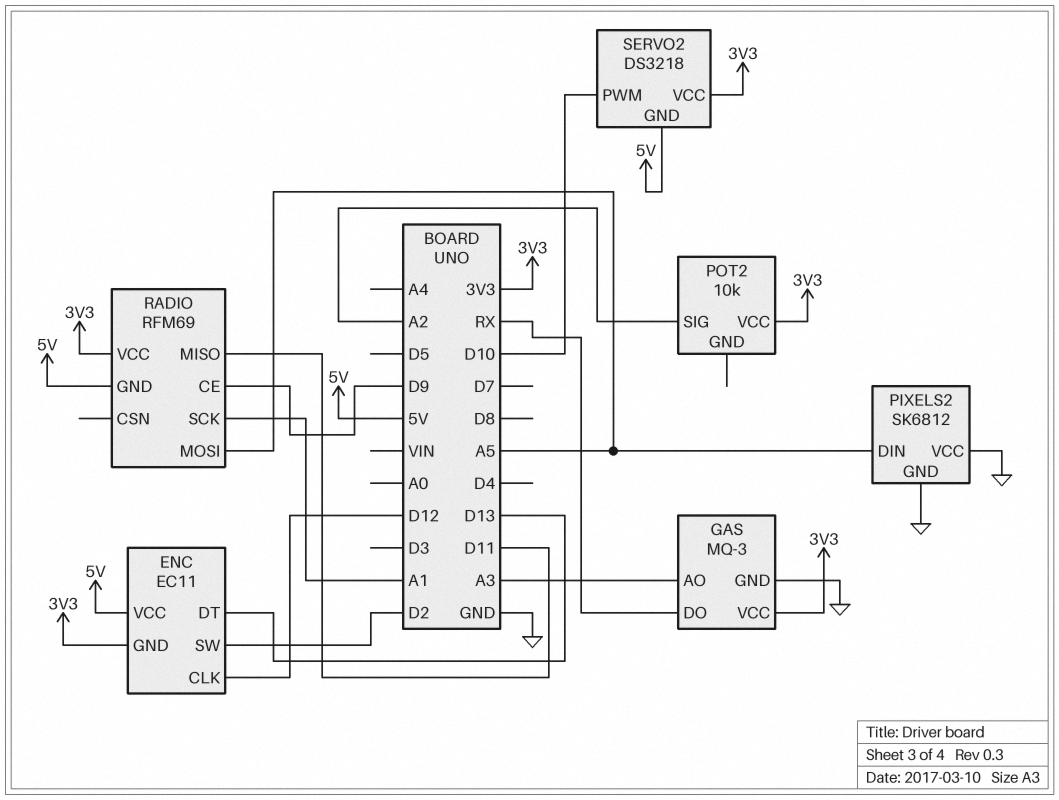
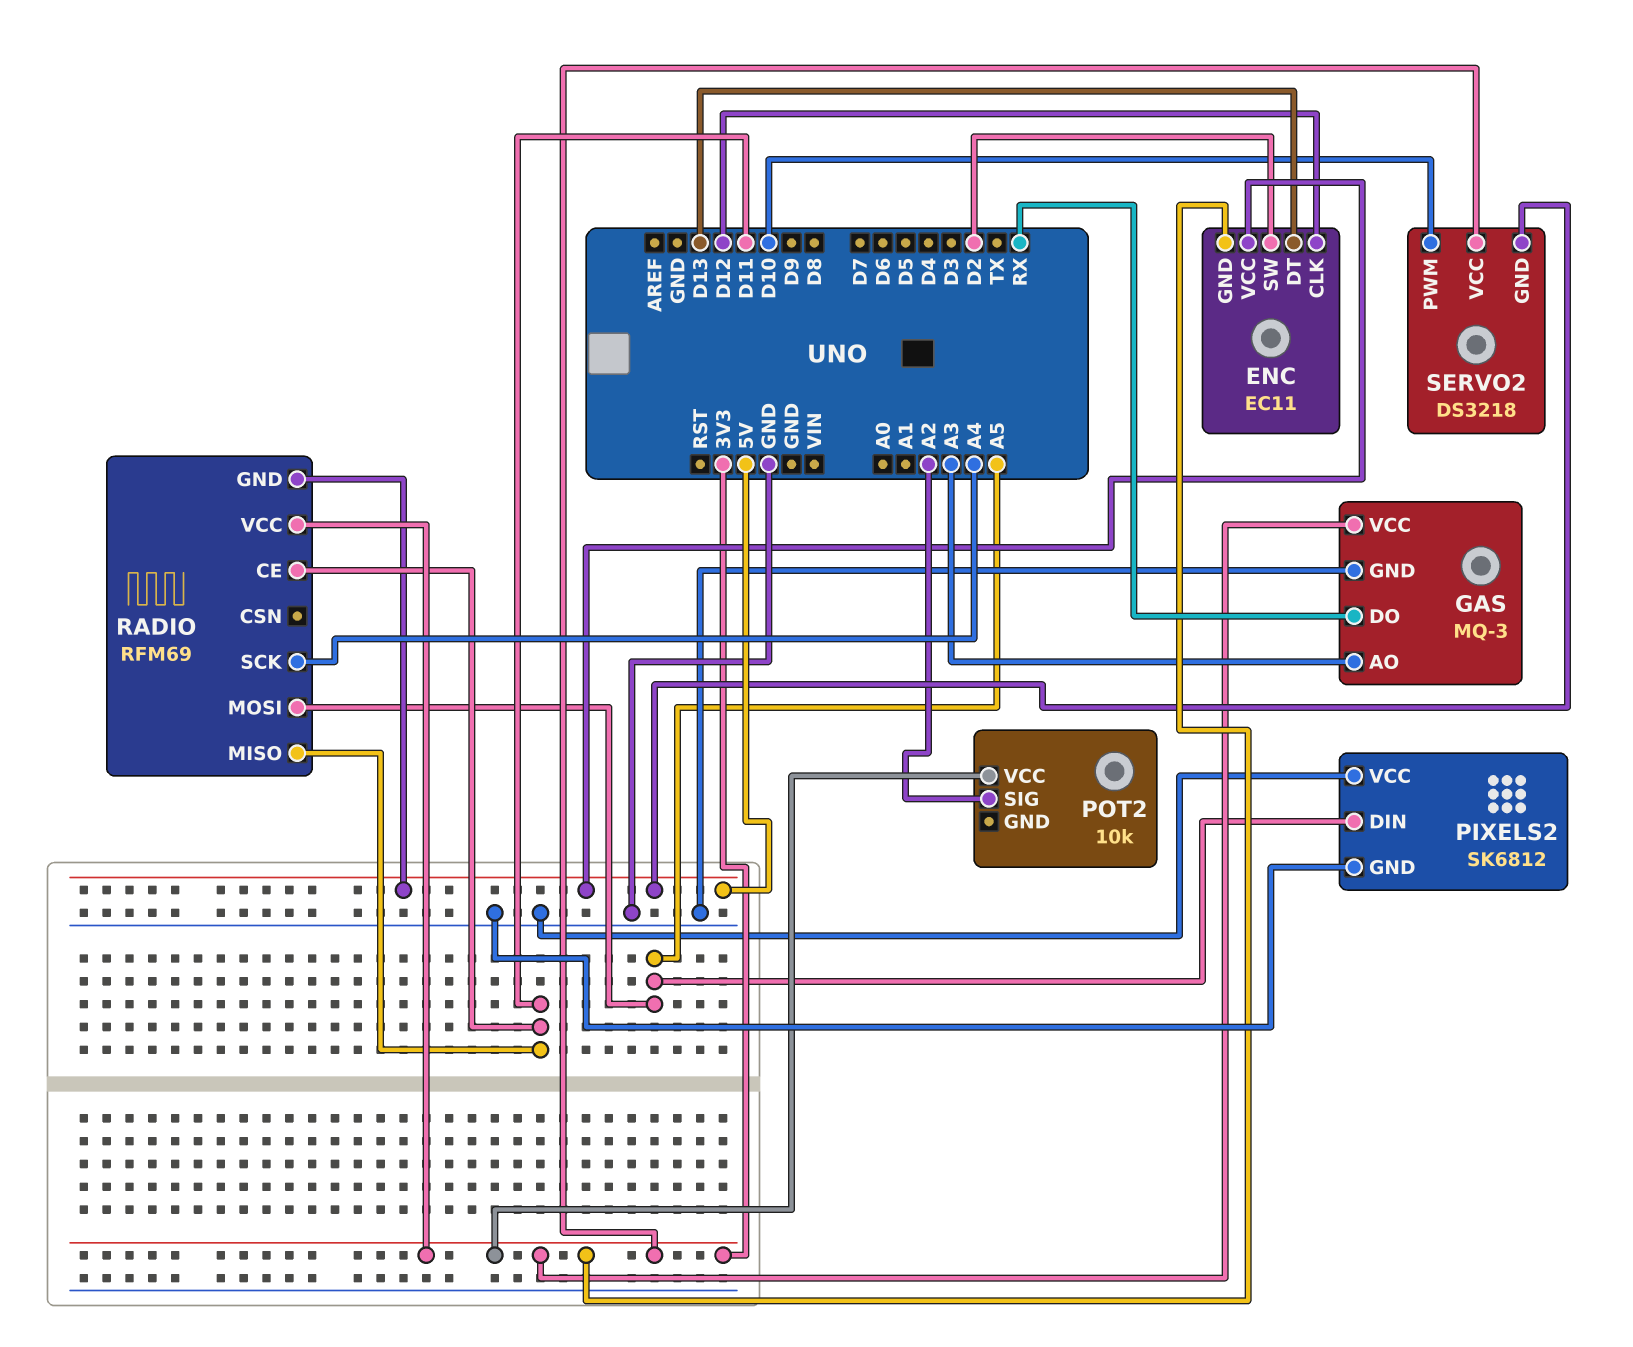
RADIO pin CE: D9 -> D11
RADIO pin SCK: A1 -> A4

